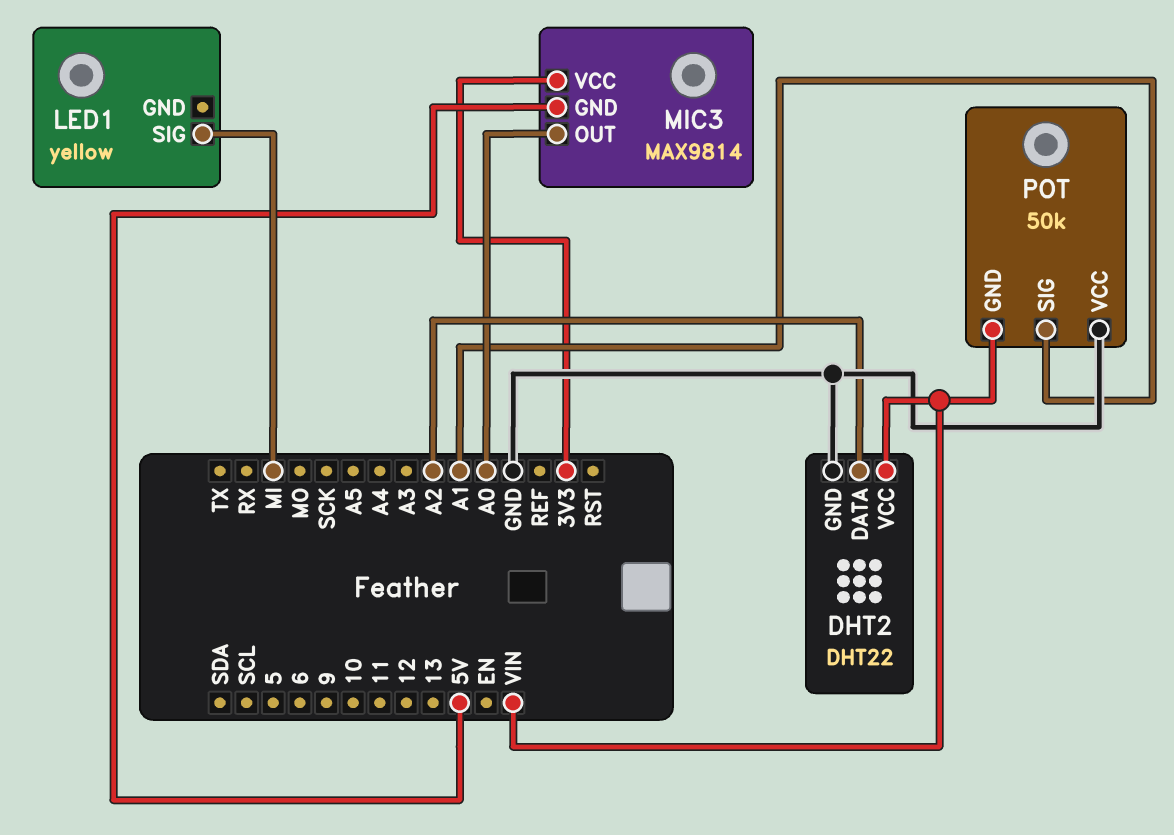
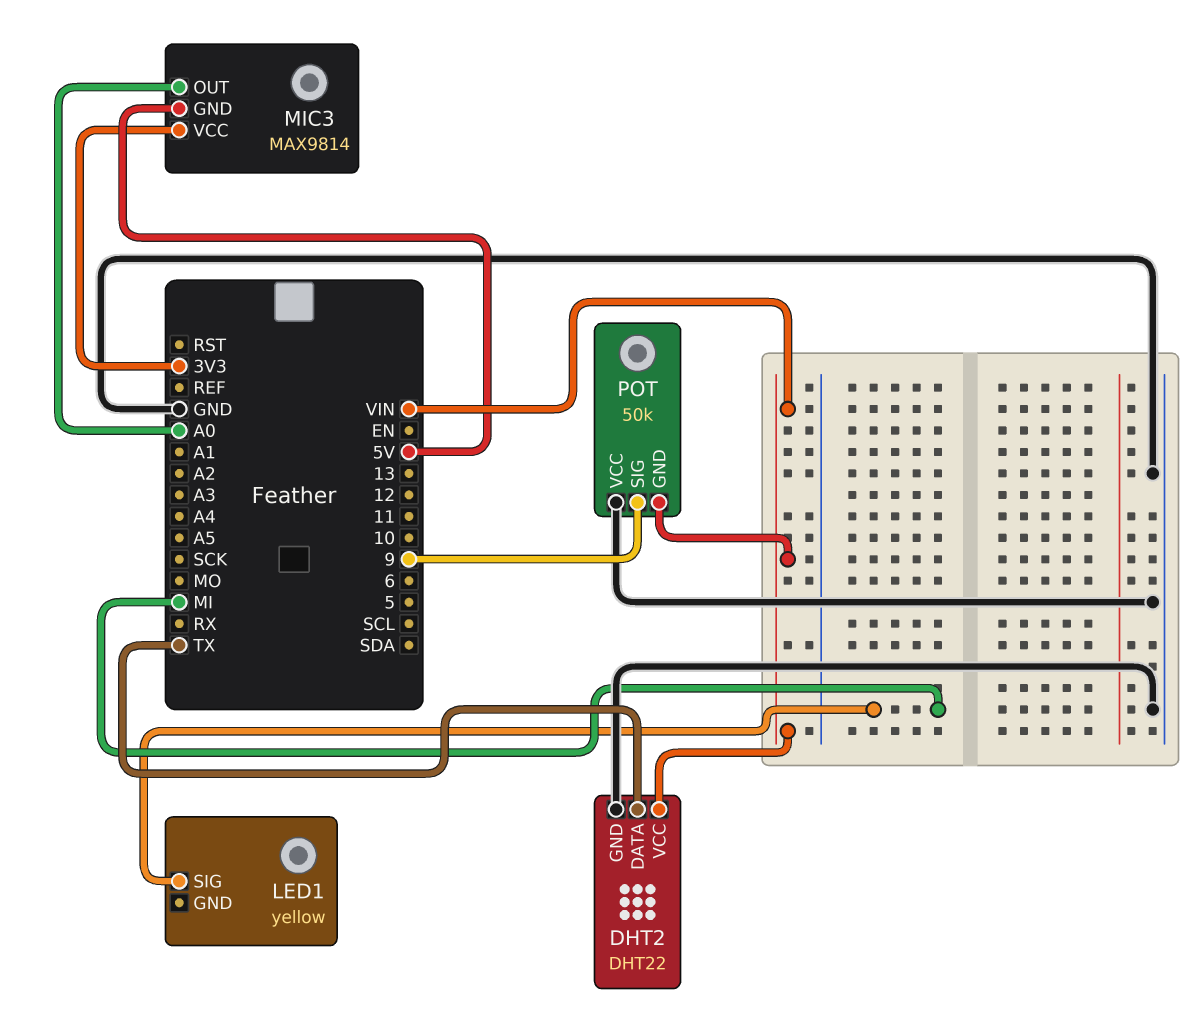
DHT2 pin DATA: A2 -> TX
POT pin SIG: A1 -> 9

